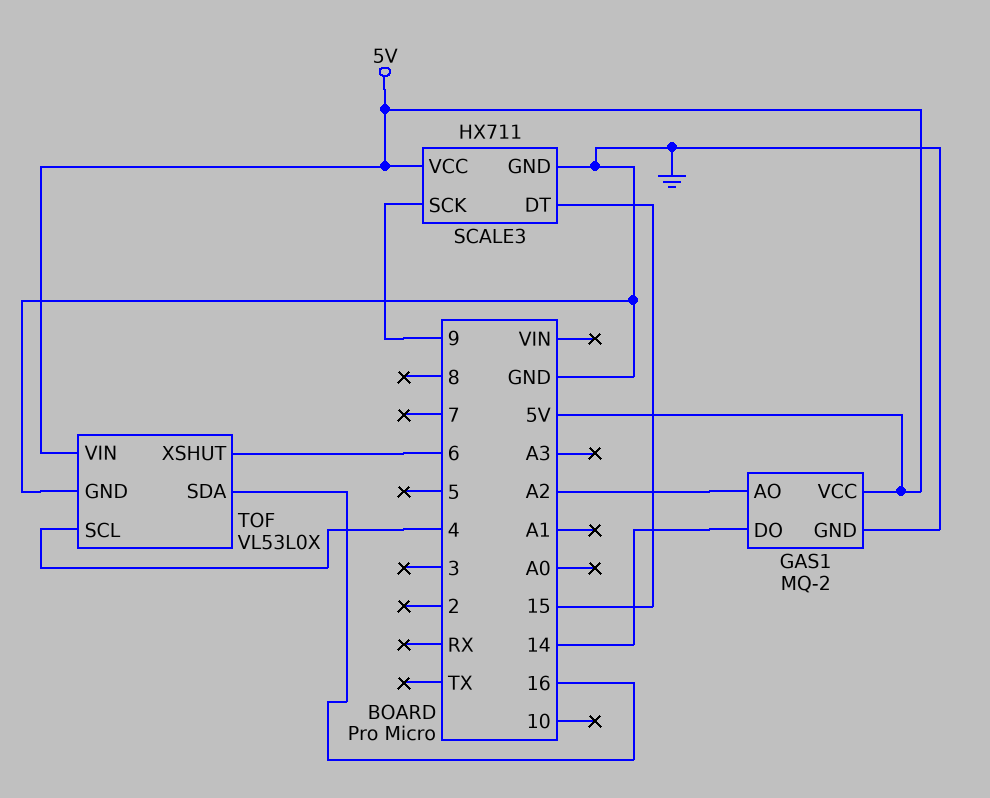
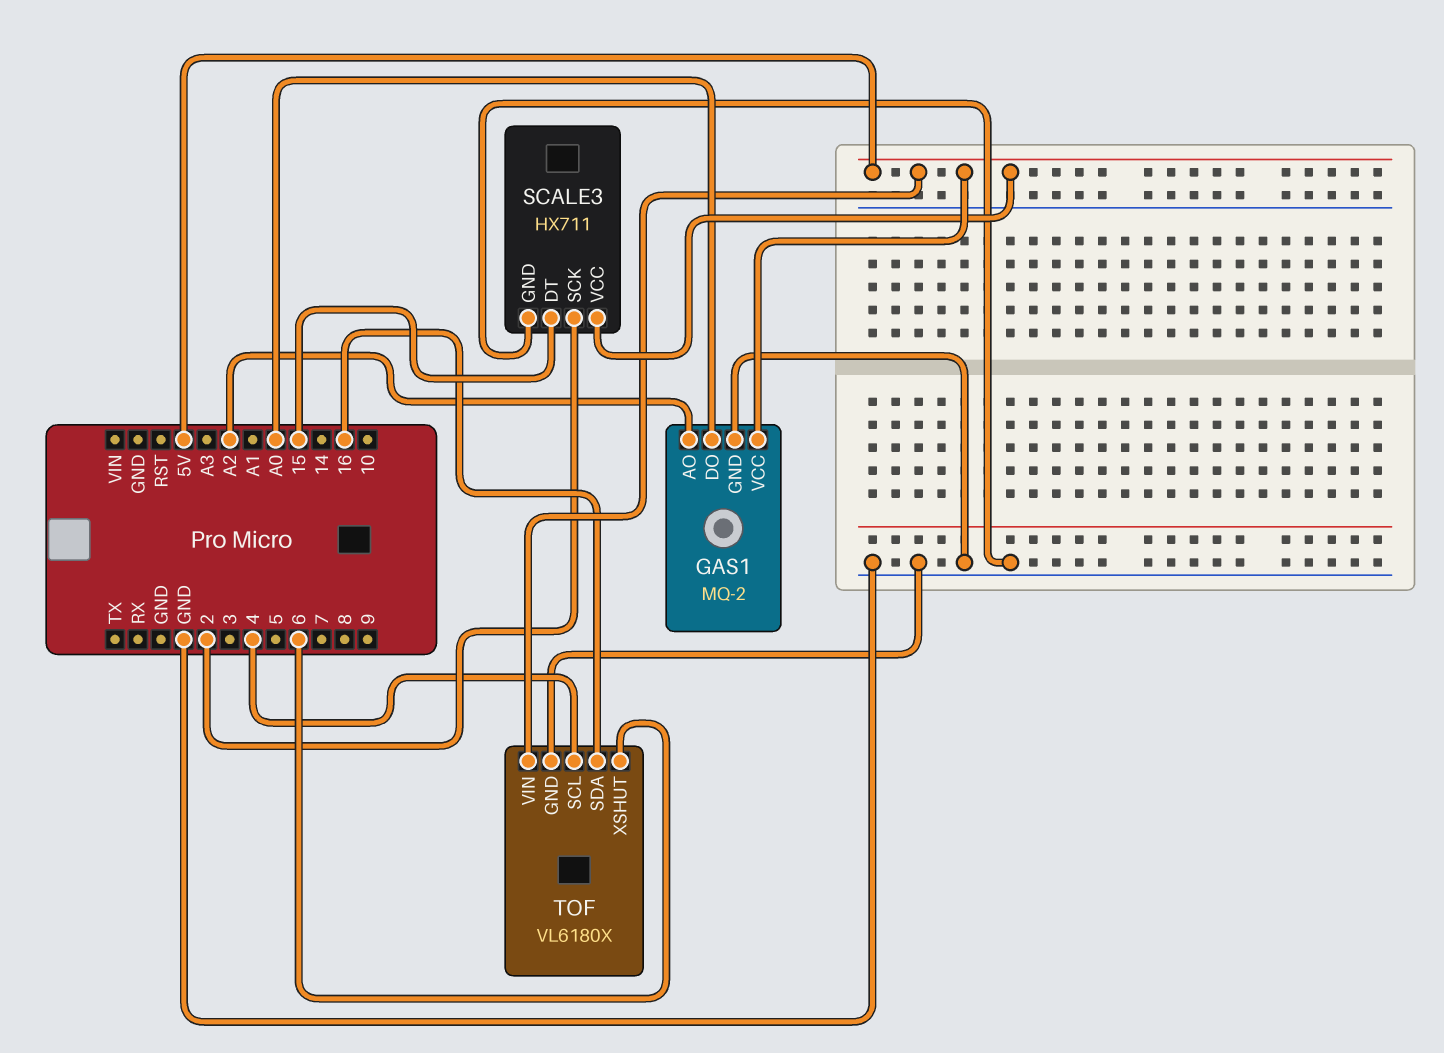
GAS1 pin DO: 14 -> A0
SCALE3 pin SCK: 9 -> 2
TOF: VL53L0X -> VL6180X

